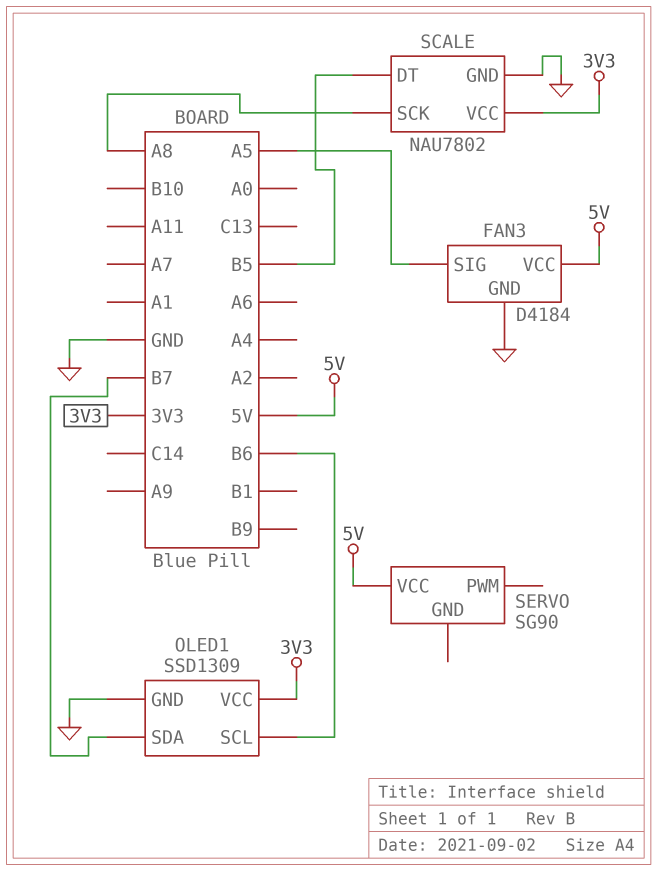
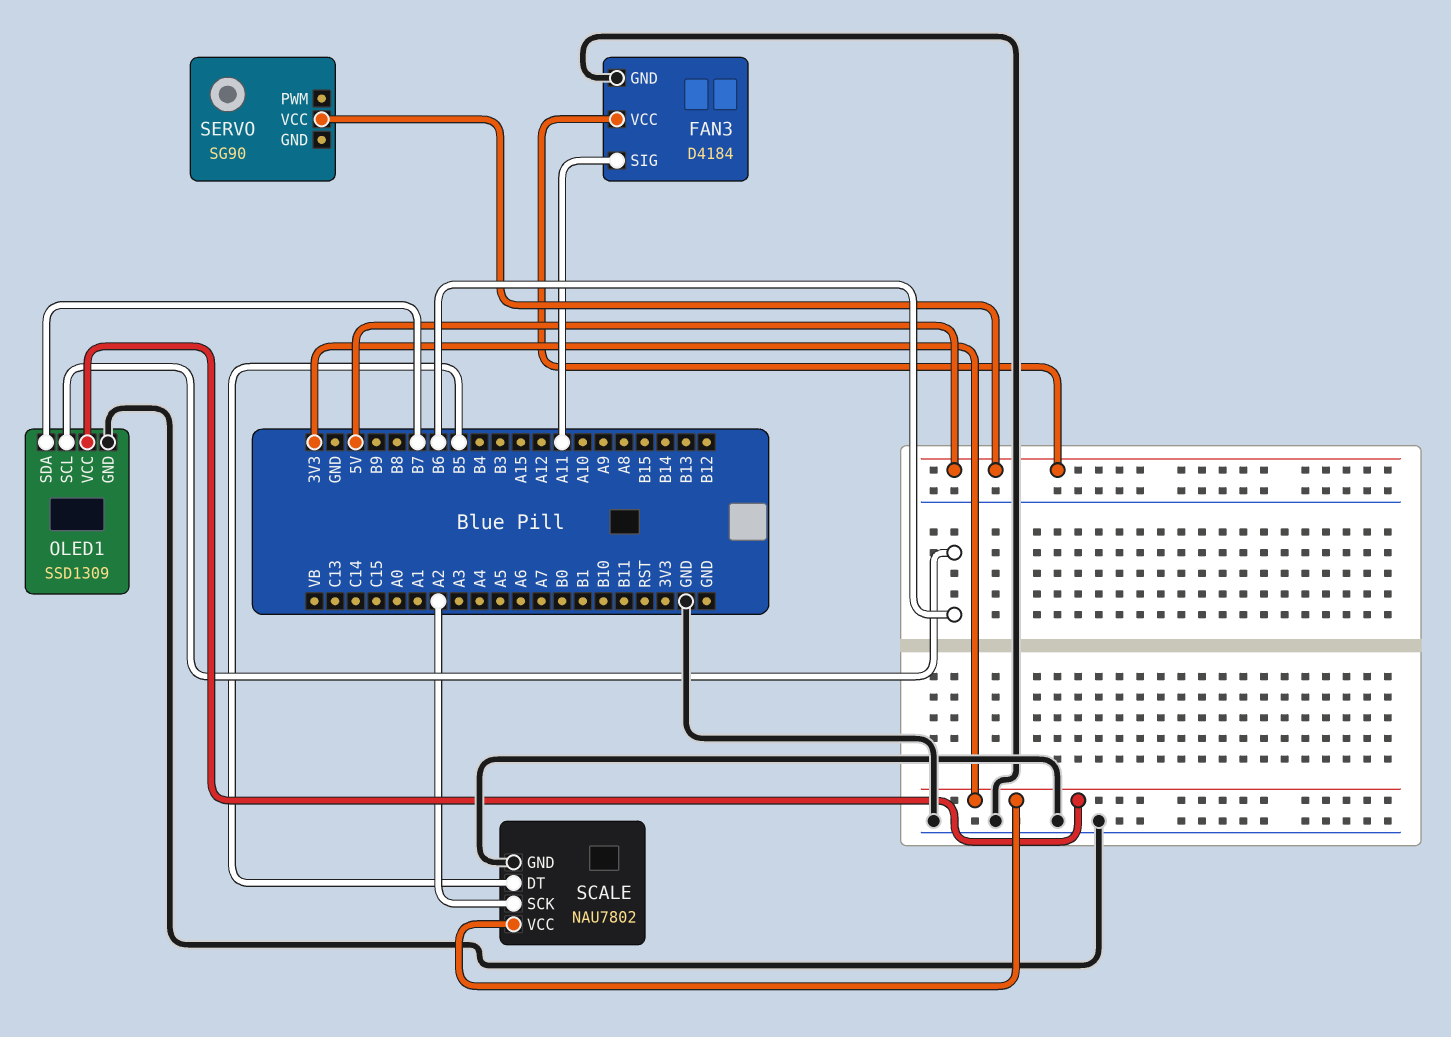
FAN3 pin SIG: A5 -> A11
SCALE pin SCK: A8 -> A2

